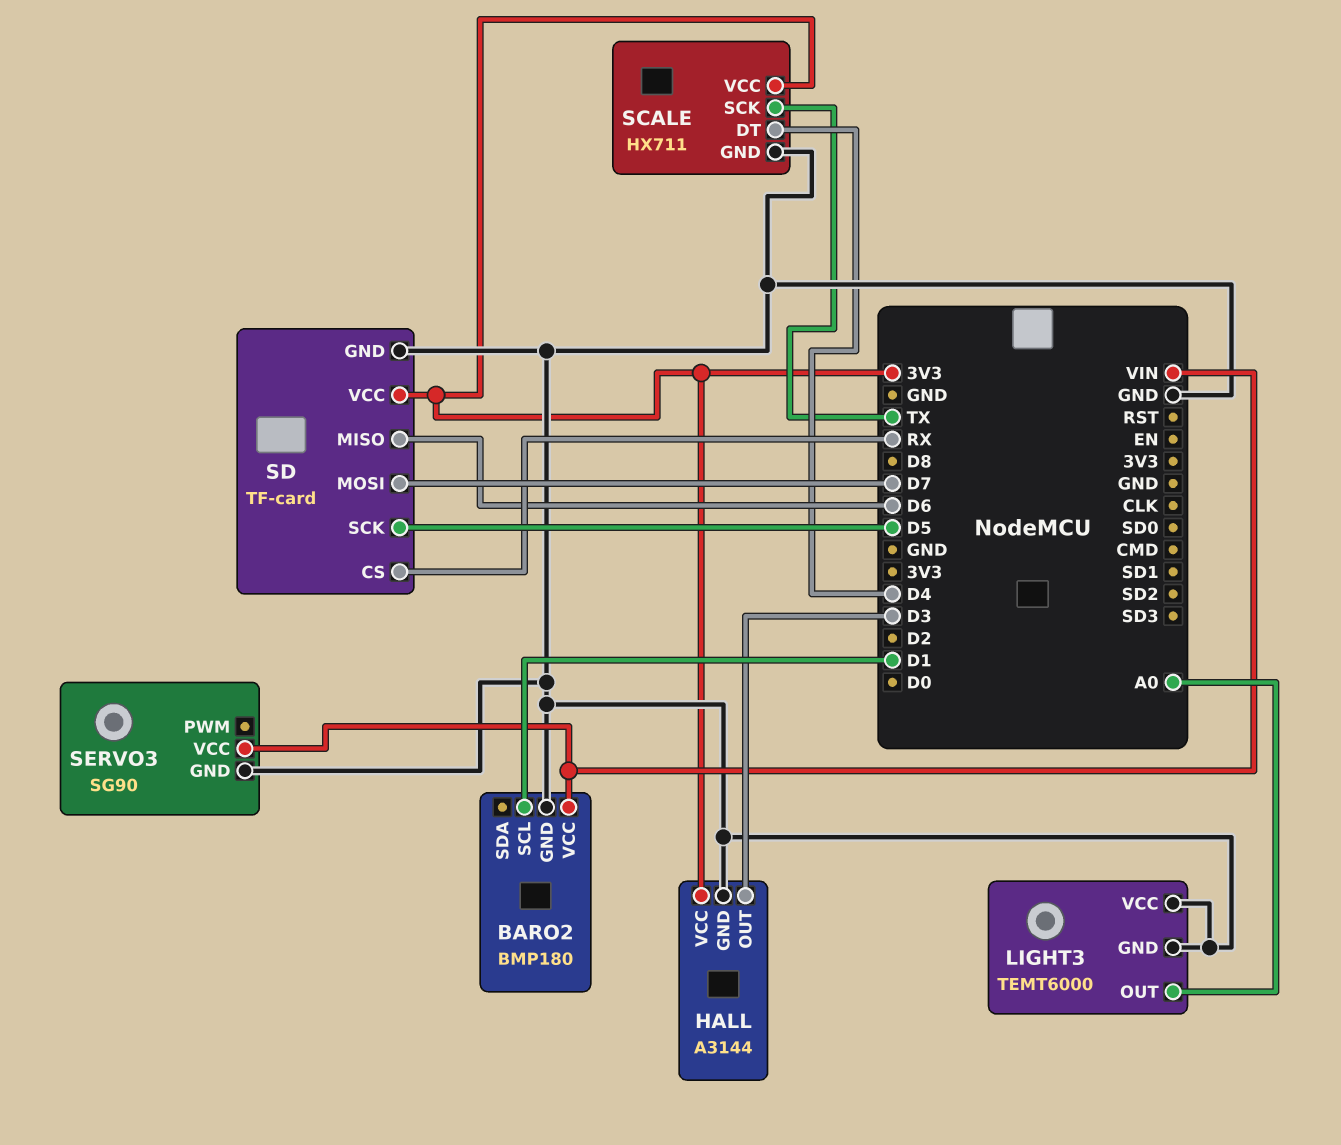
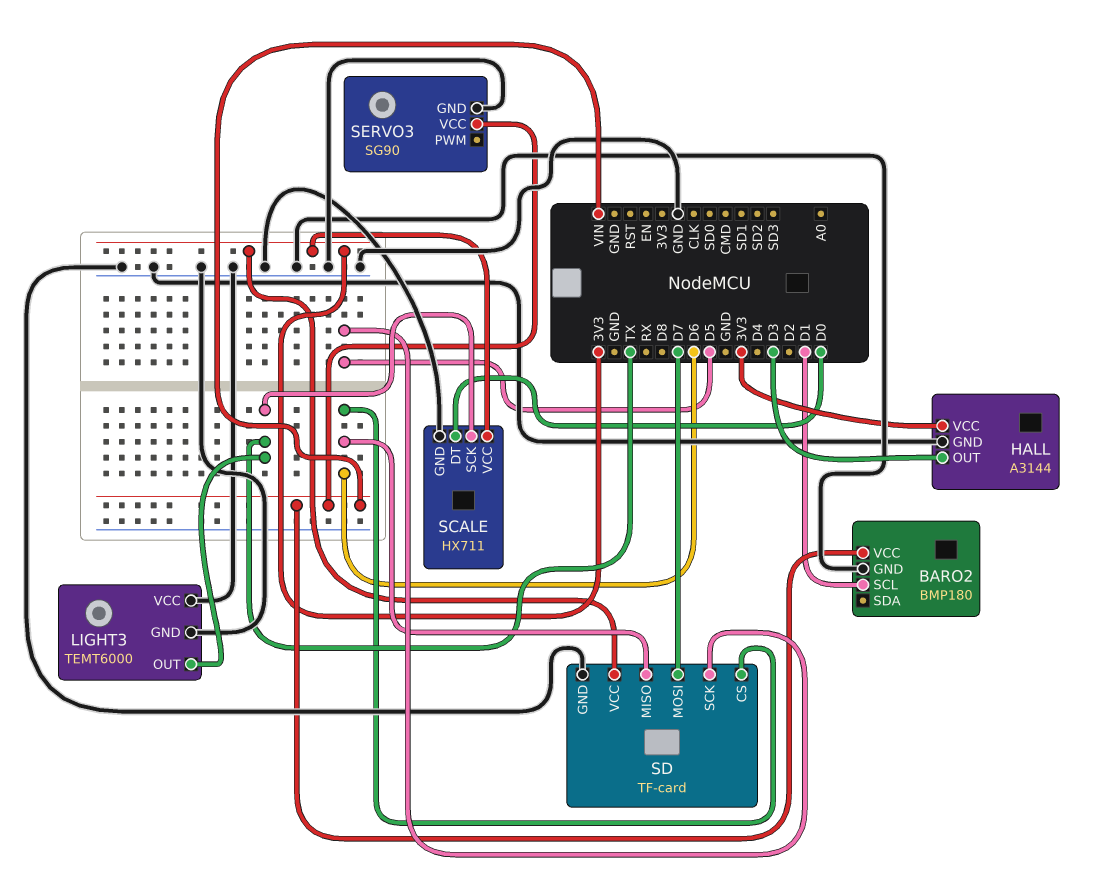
LIGHT3 pin OUT: A0 -> TX
SCALE pin DT: D4 -> D0
SD pin CS: RX -> D6

